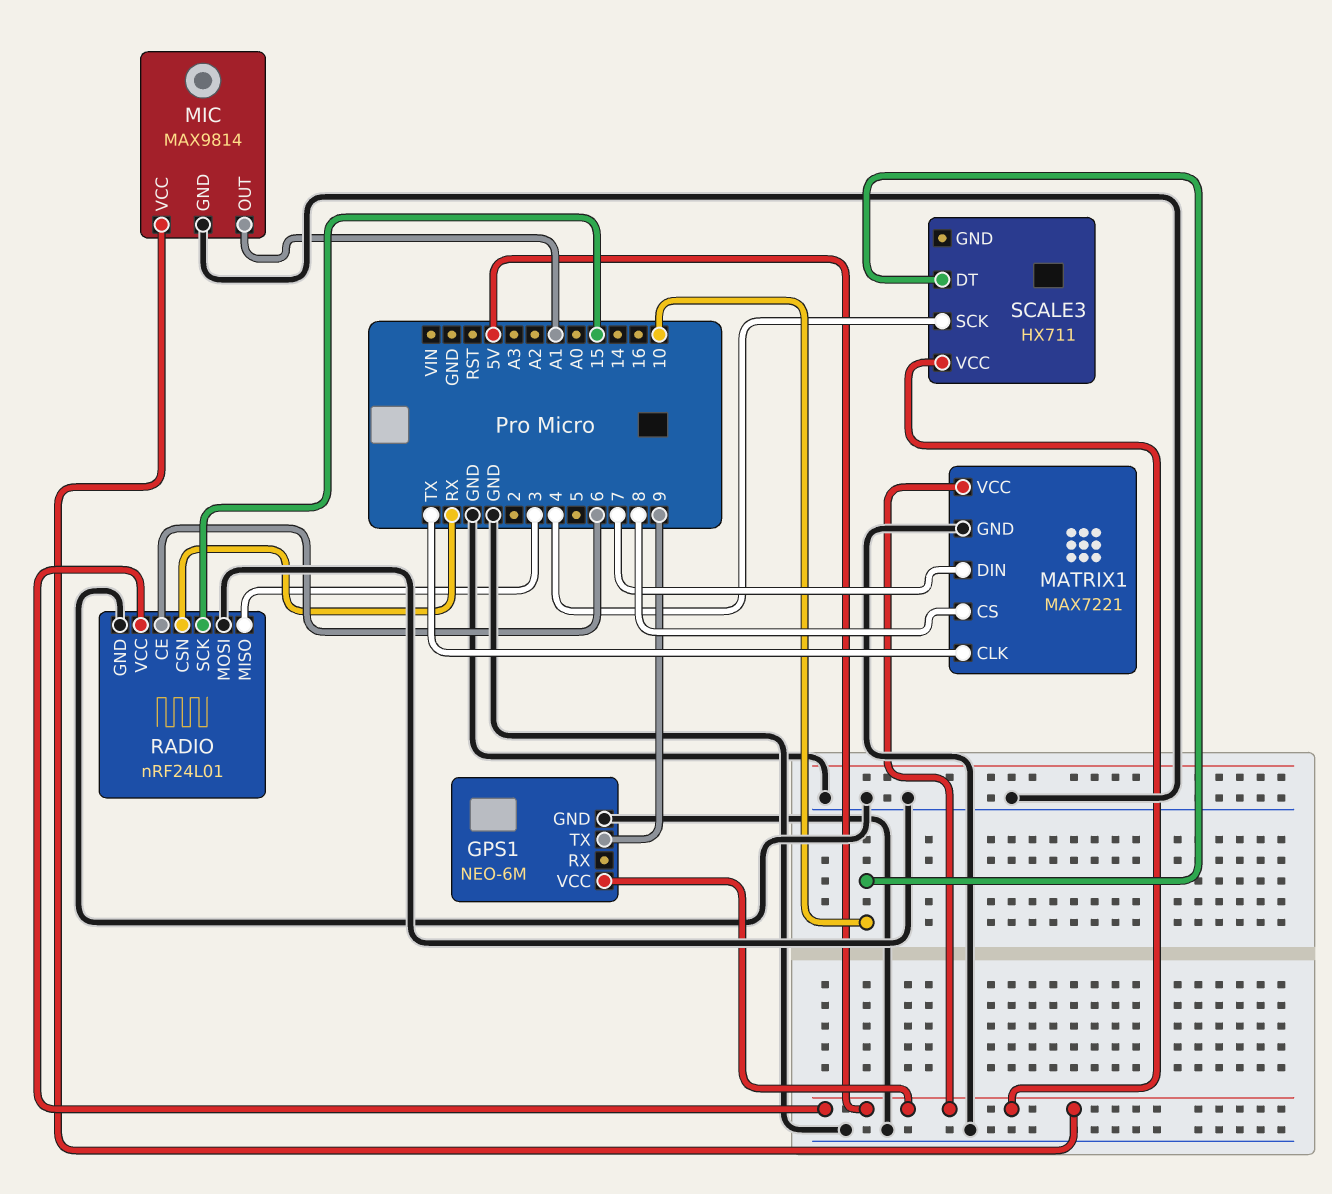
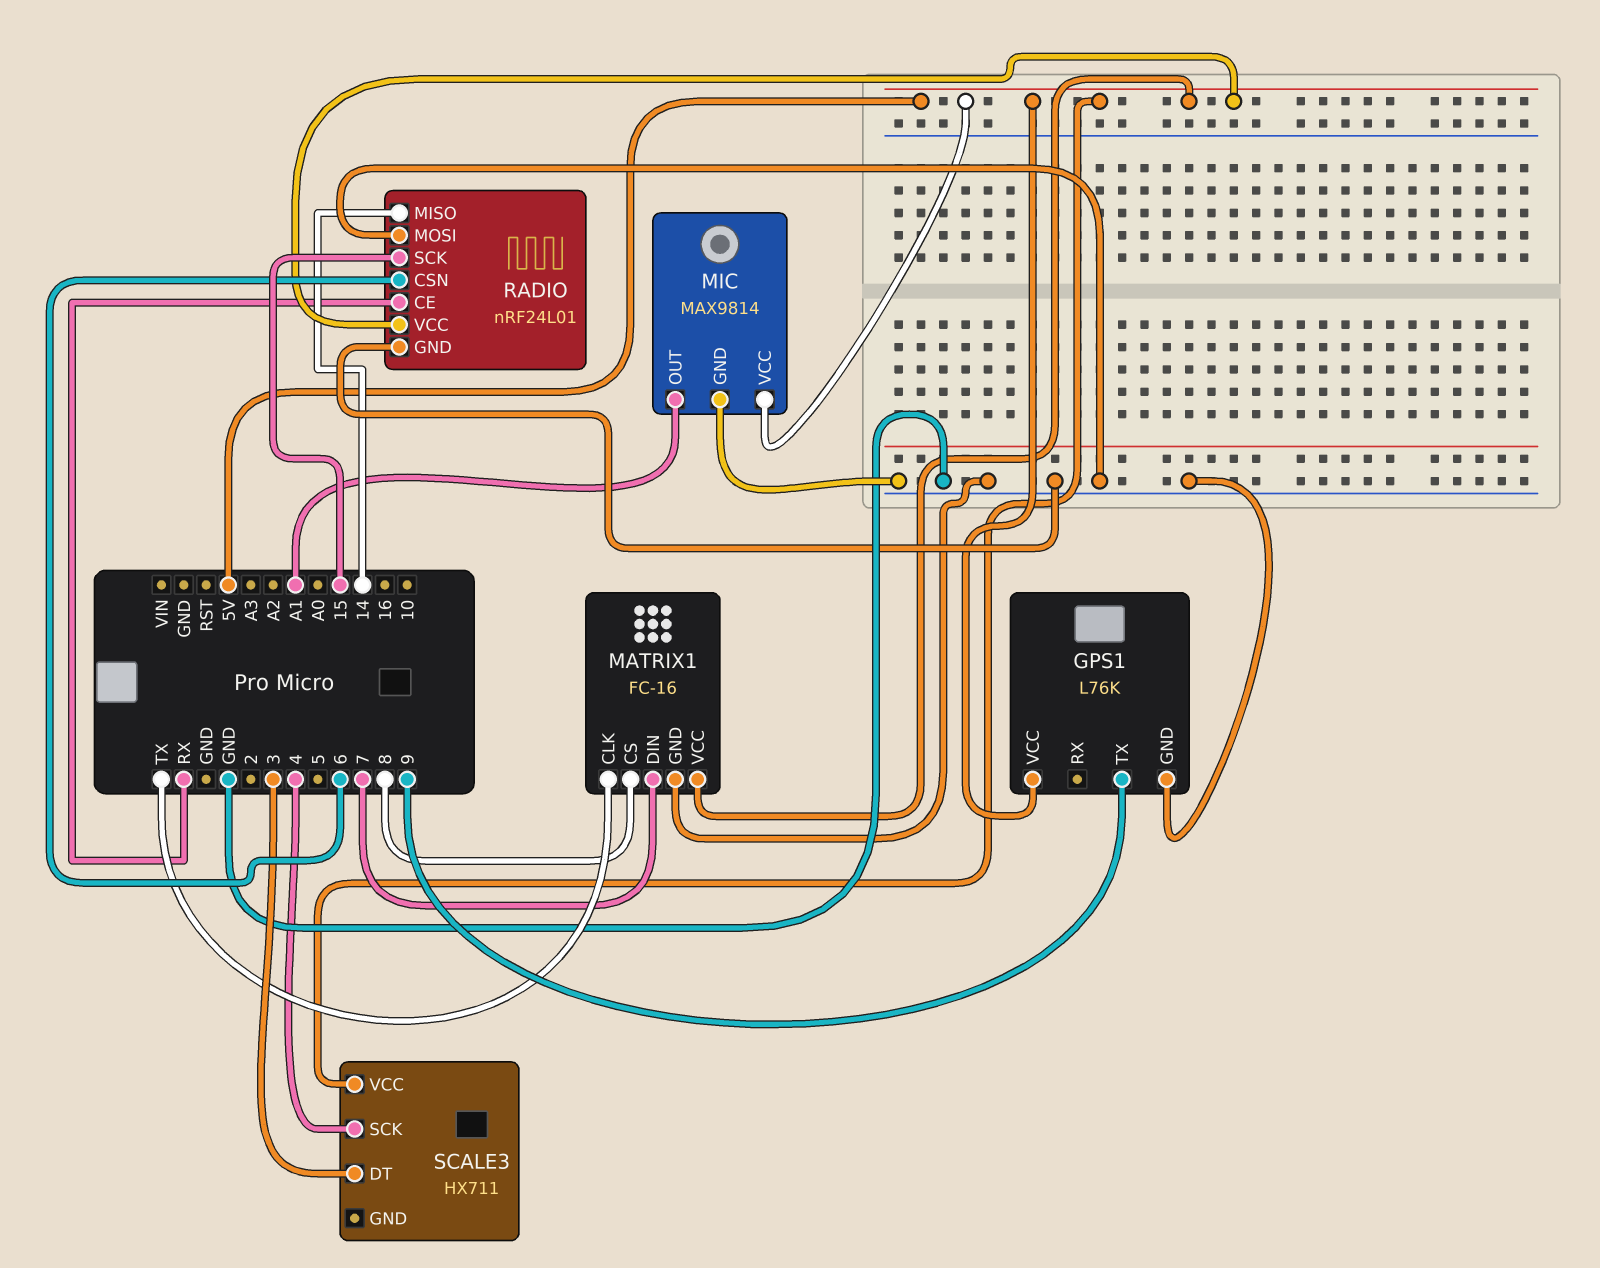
GPS1: NEO-6M -> L76K
MATRIX1: MAX7221 -> FC-16
RADIO pin CE: 6 -> RX
RADIO pin CSN: RX -> 6
RADIO pin MISO: 3 -> 14
SCALE3 pin DT: 10 -> 3

